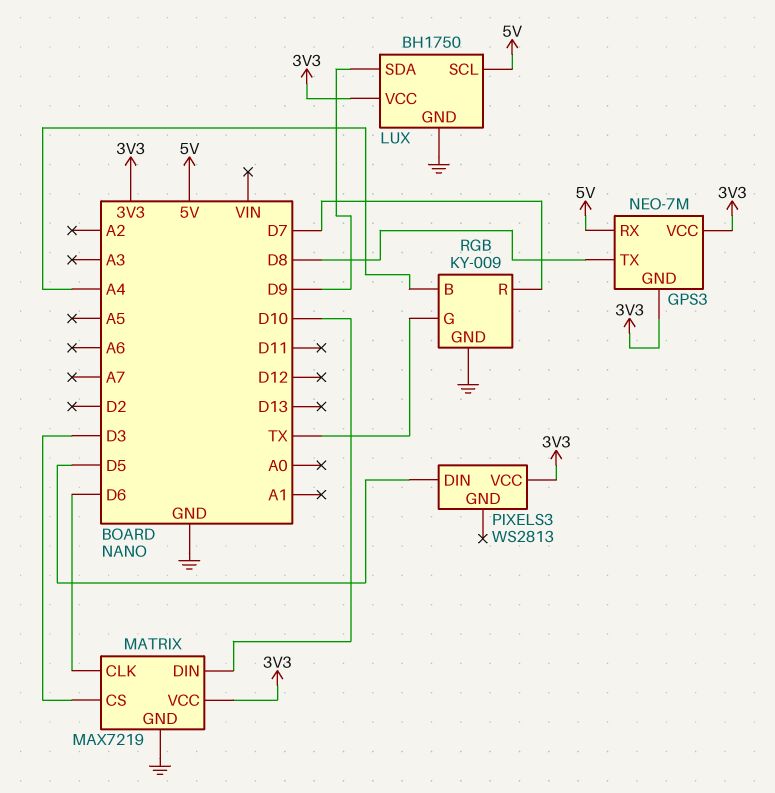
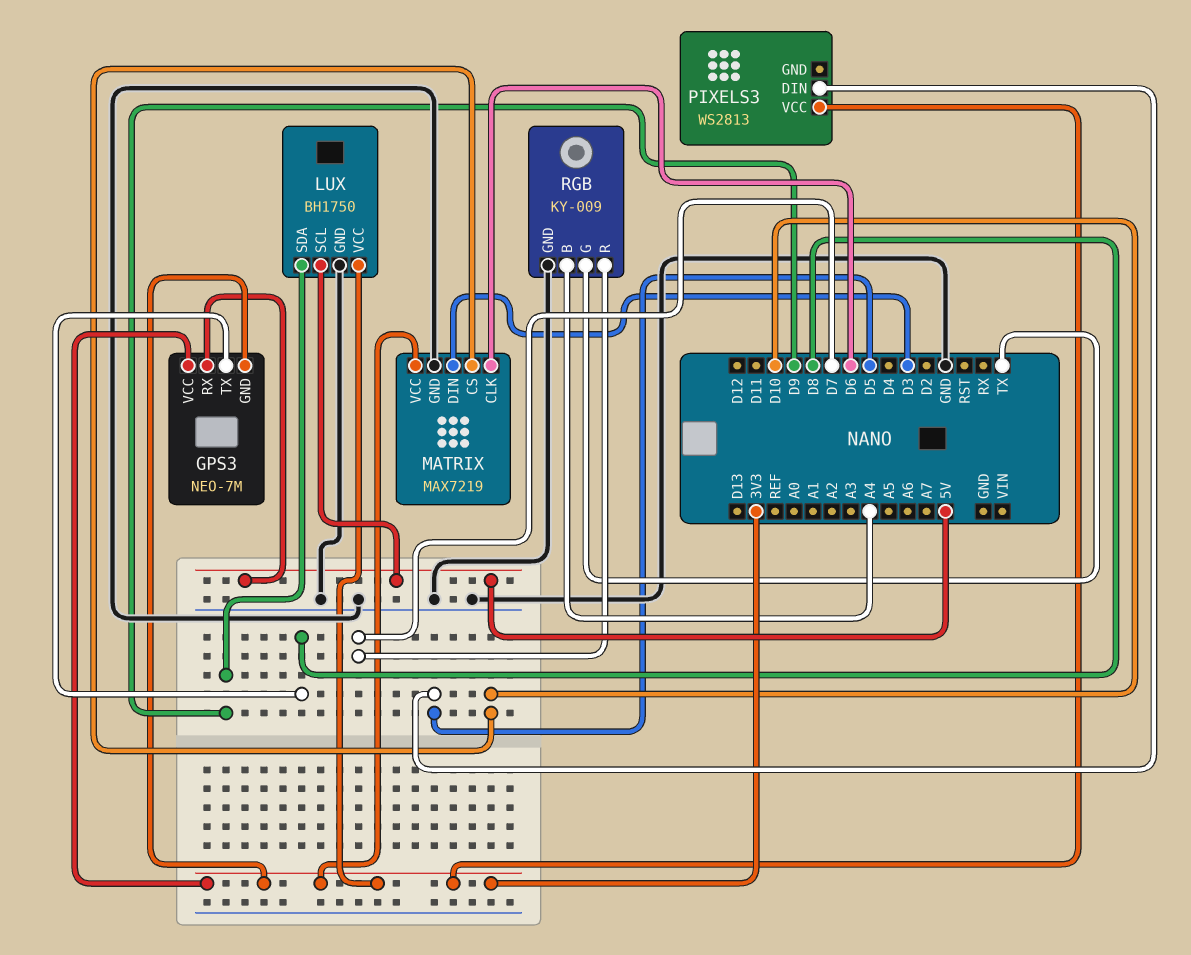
MATRIX pin CS: D3 -> D10
MATRIX pin DIN: D10 -> D3

